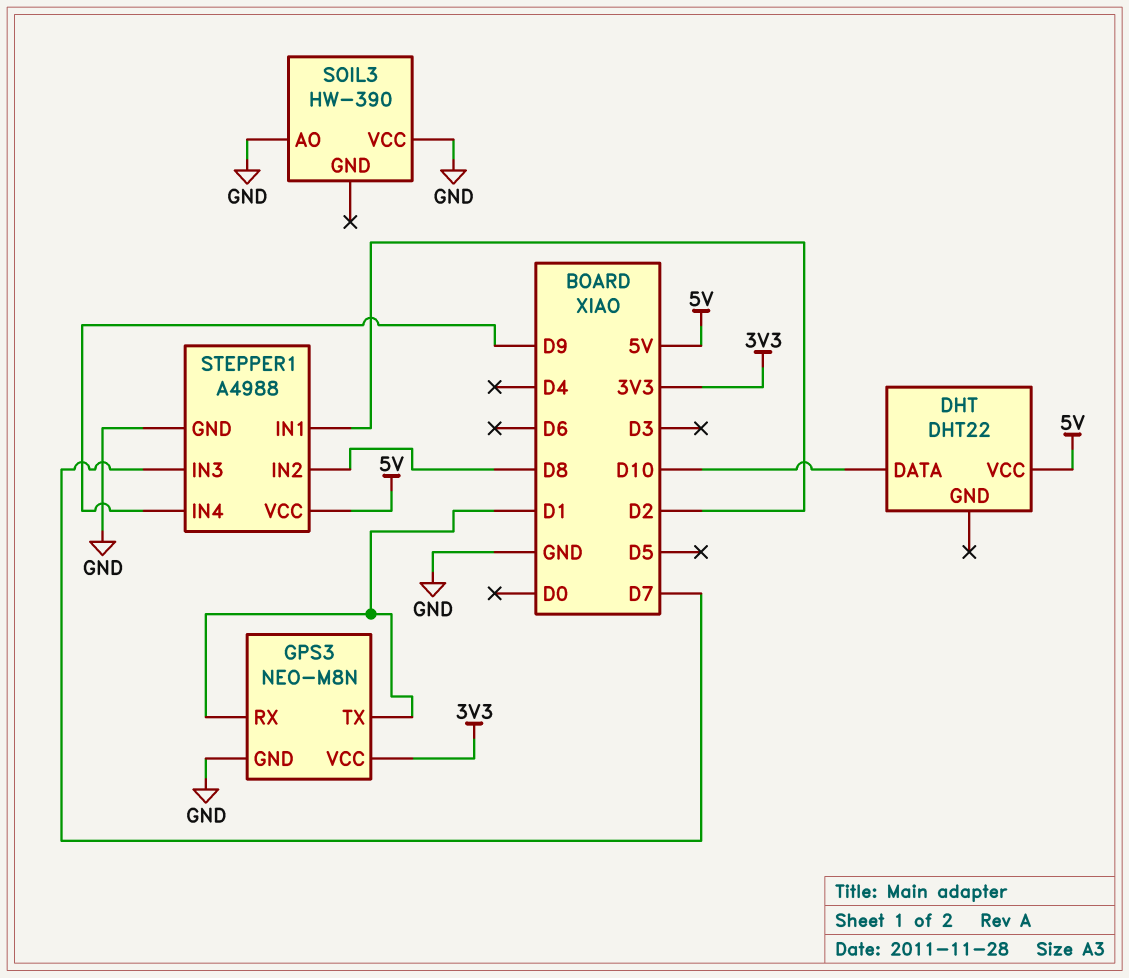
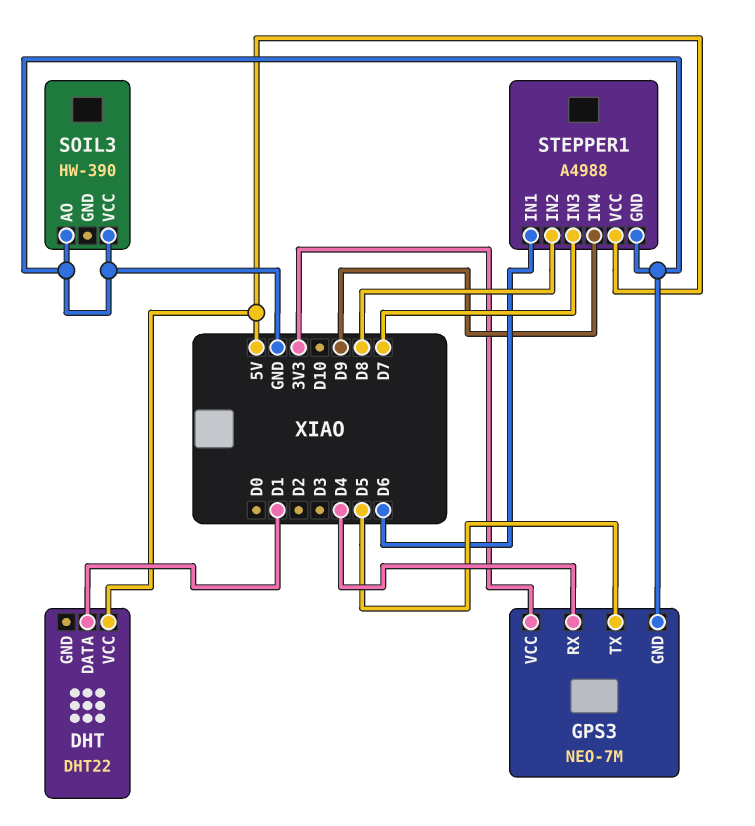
DHT pin DATA: D10 -> D1
GPS3: NEO-M8N -> NEO-7M
GPS3 pin RX: D1 -> D4
GPS3 pin TX: D1 -> D5
STEPPER1 pin IN1: D2 -> D6

